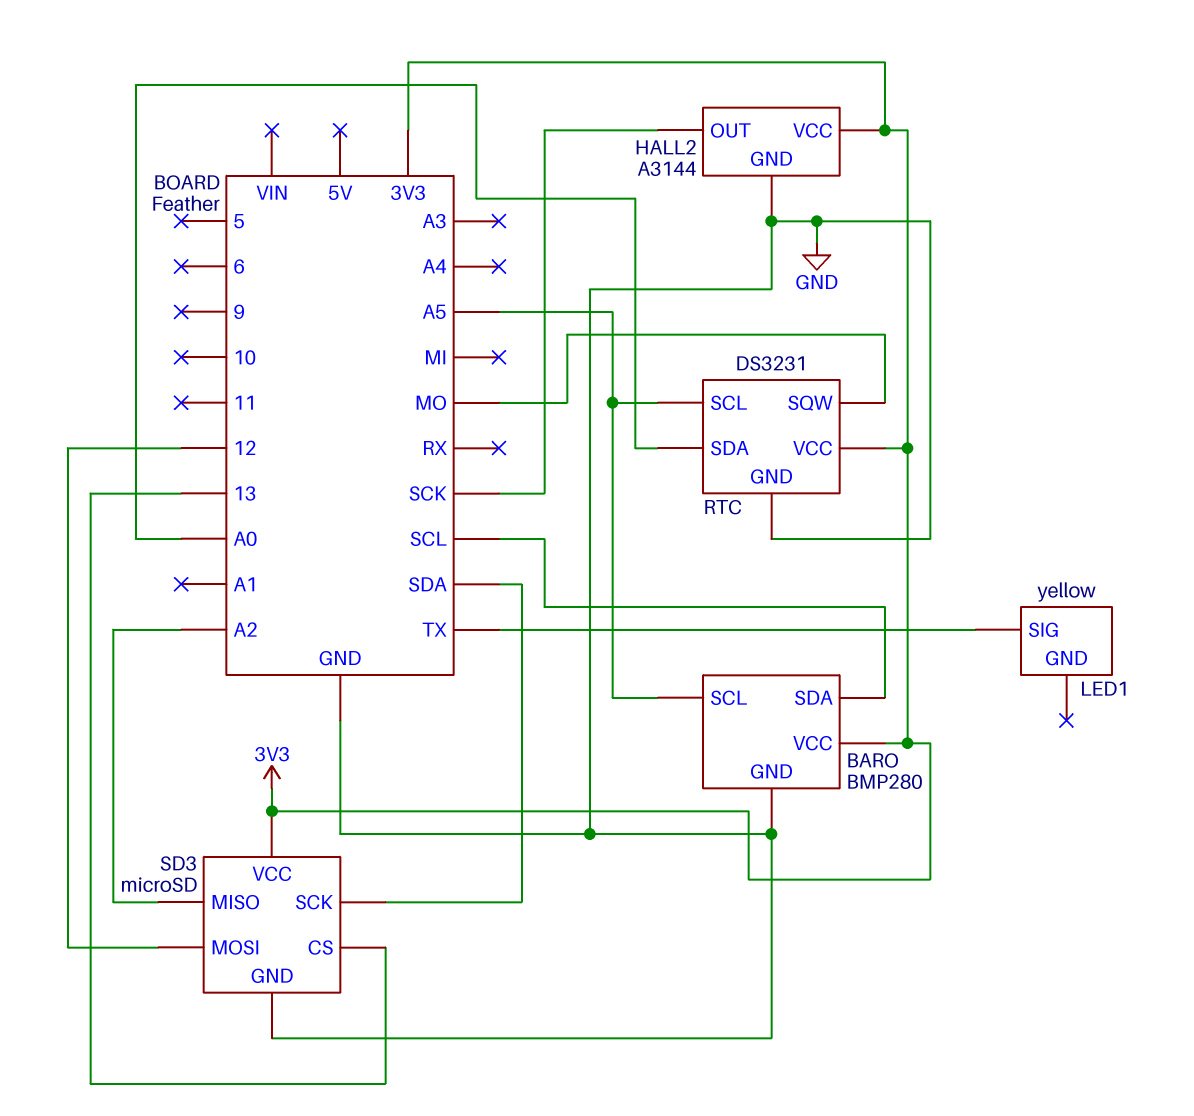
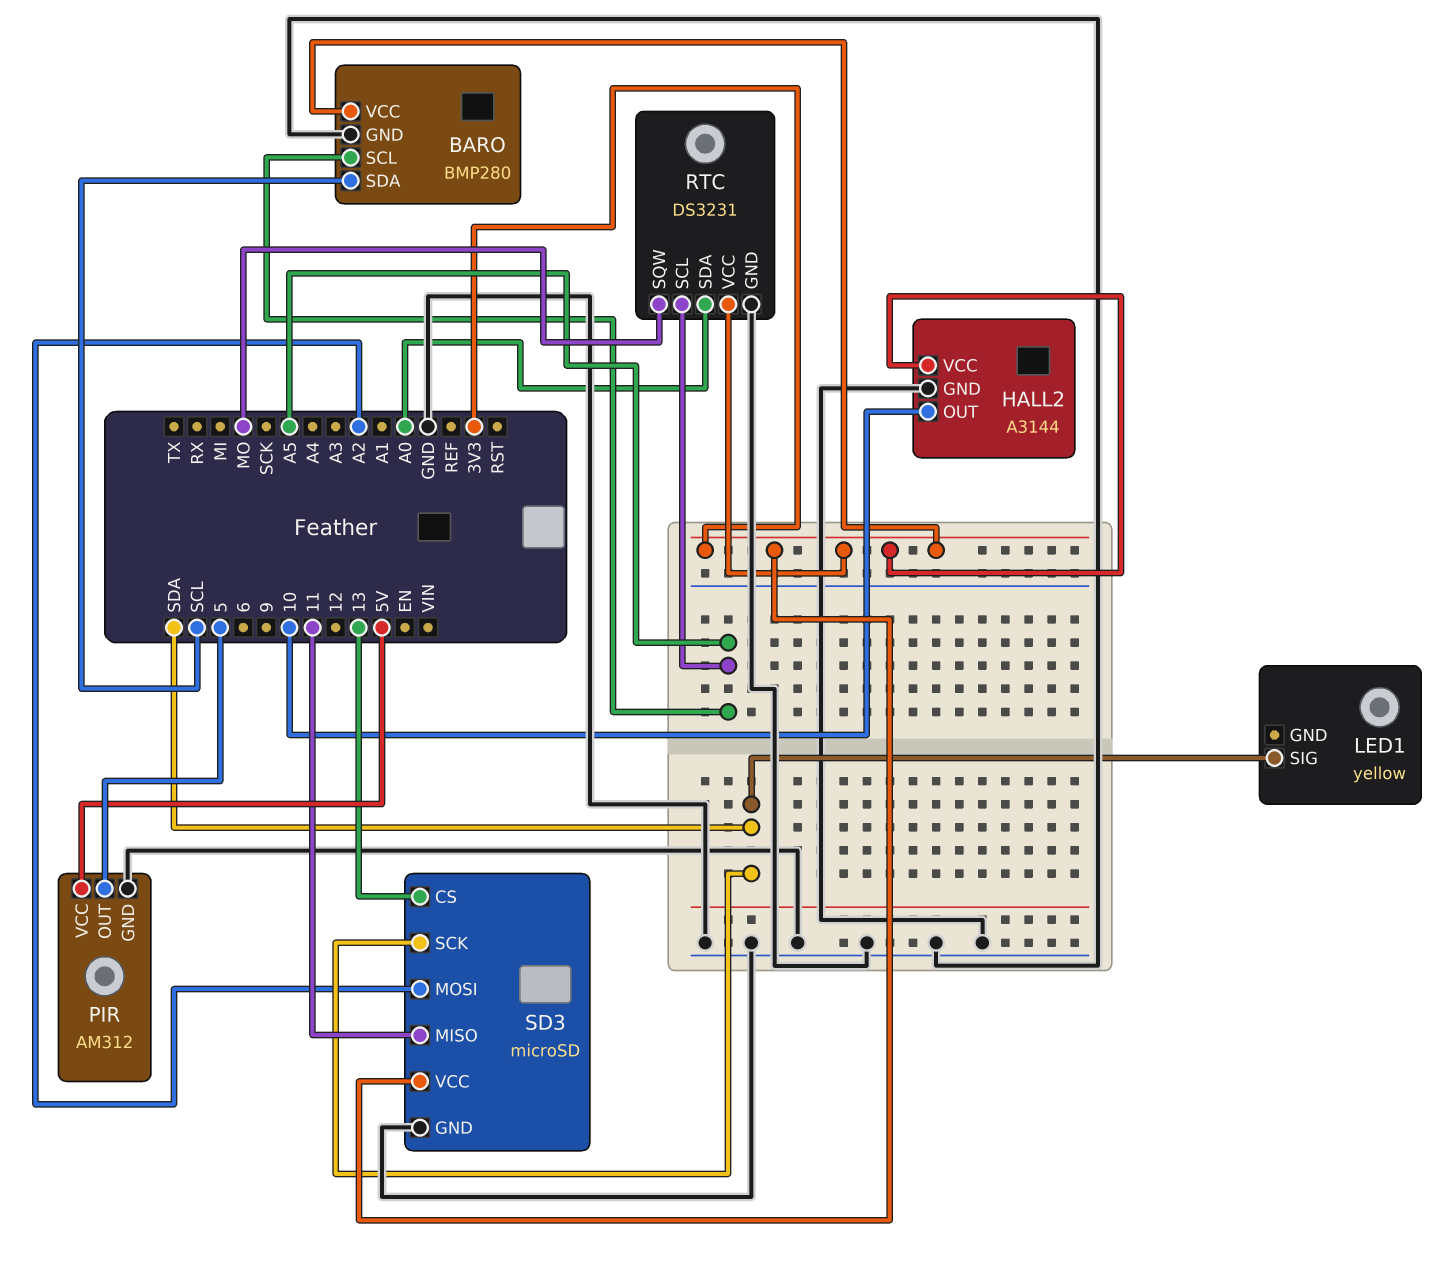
HALL2 pin OUT: SCK -> 10
LED1 pin SIG: TX -> SDA
PIR: none -> AM312
PIR pin GND: none -> GND
PIR pin OUT: none -> 5
PIR pin VCC: none -> 5V
SD3 pin MISO: A2 -> 11
SD3 pin MOSI: 12 -> A2

